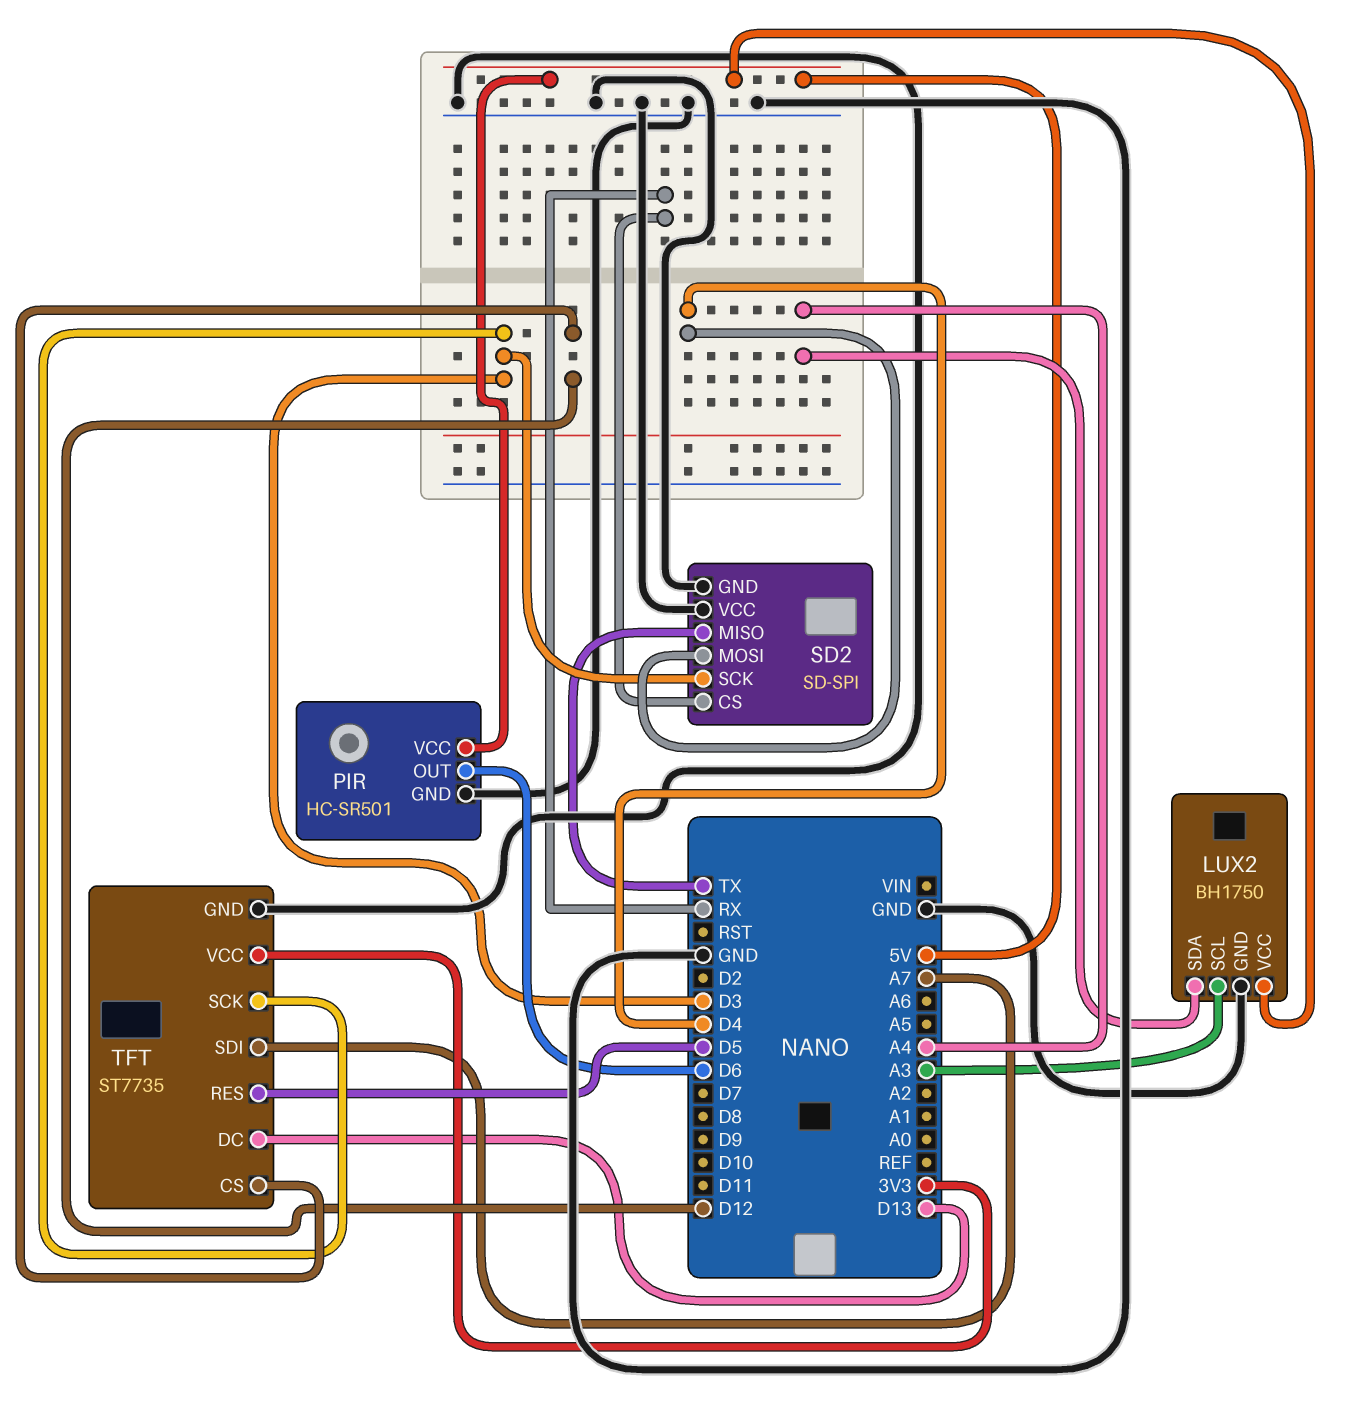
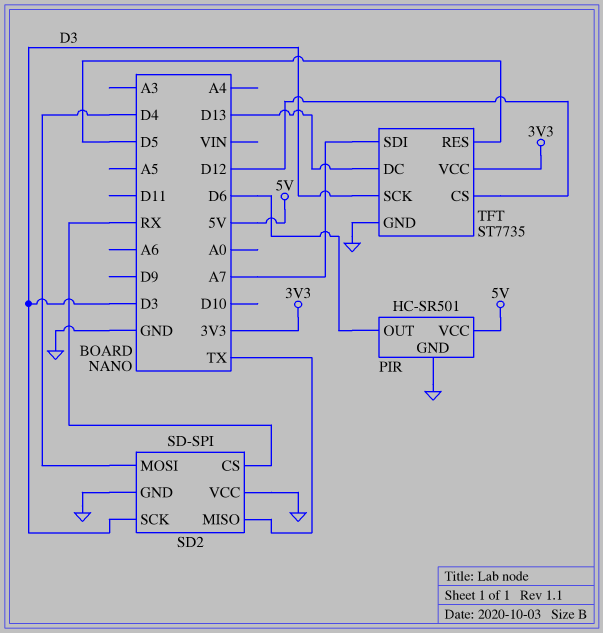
LUX2: BH1750 -> none
LUX2 pin GND: GND -> none
LUX2 pin SCL: A3 -> none
LUX2 pin SDA: A4 -> none
LUX2 pin VCC: 5V -> none

